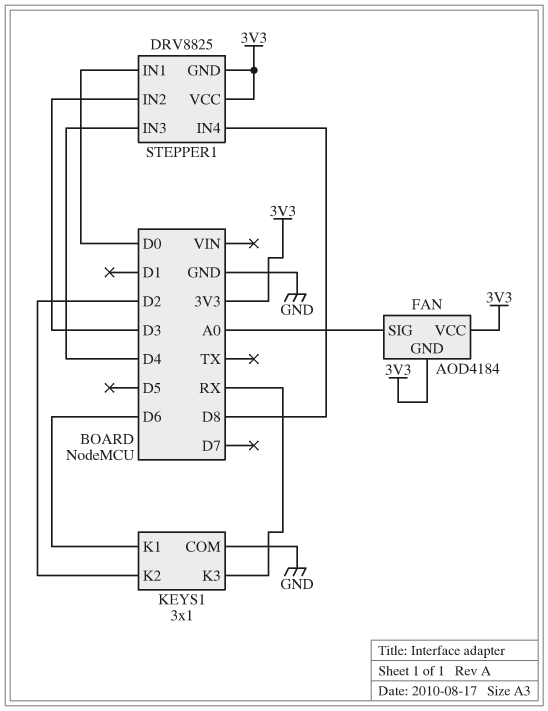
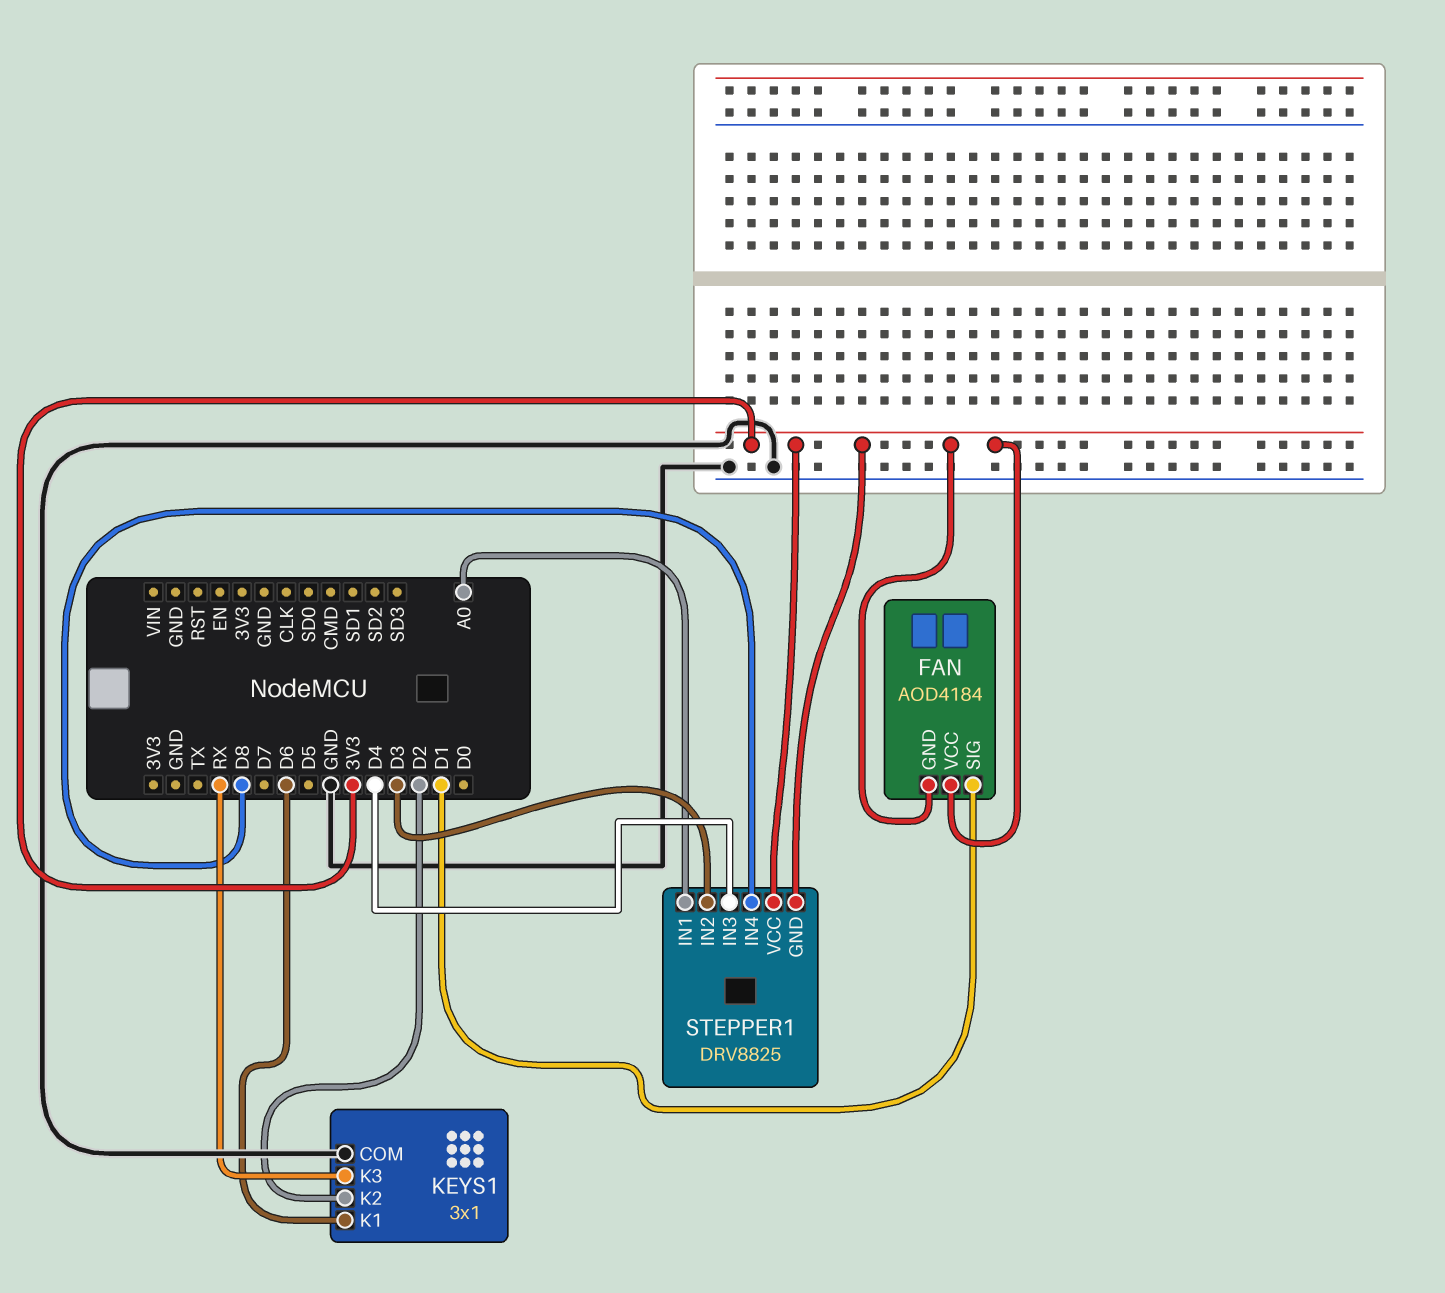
FAN pin SIG: A0 -> D1
STEPPER1 pin IN1: D0 -> A0

